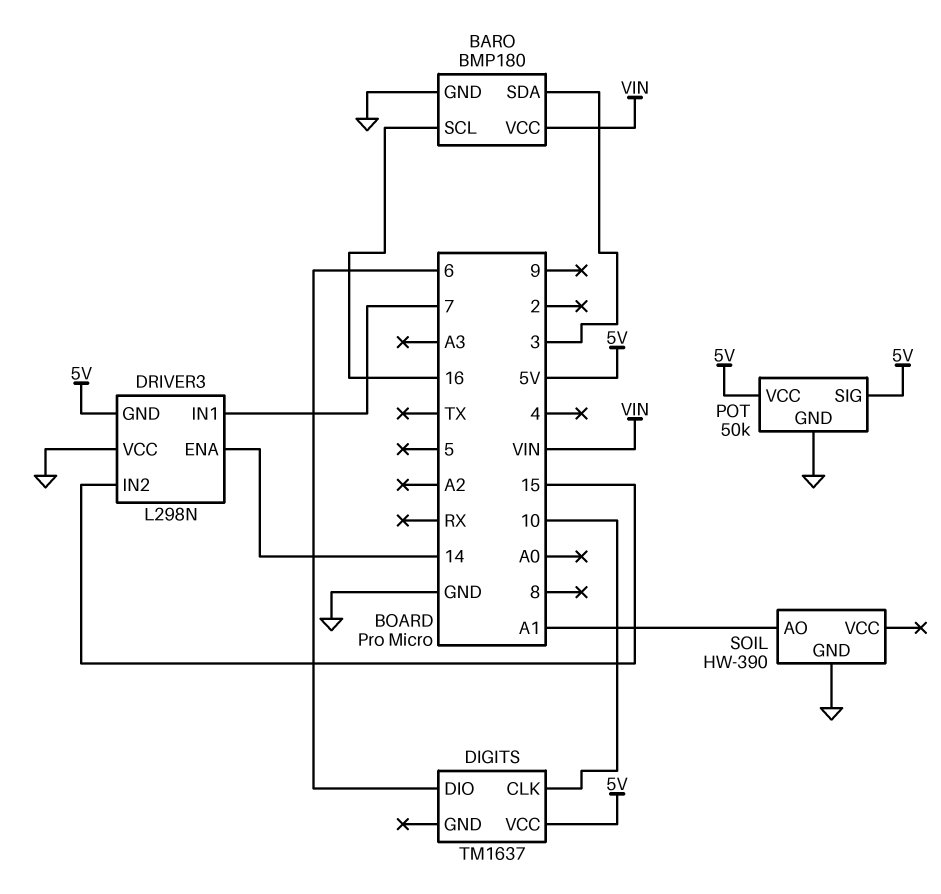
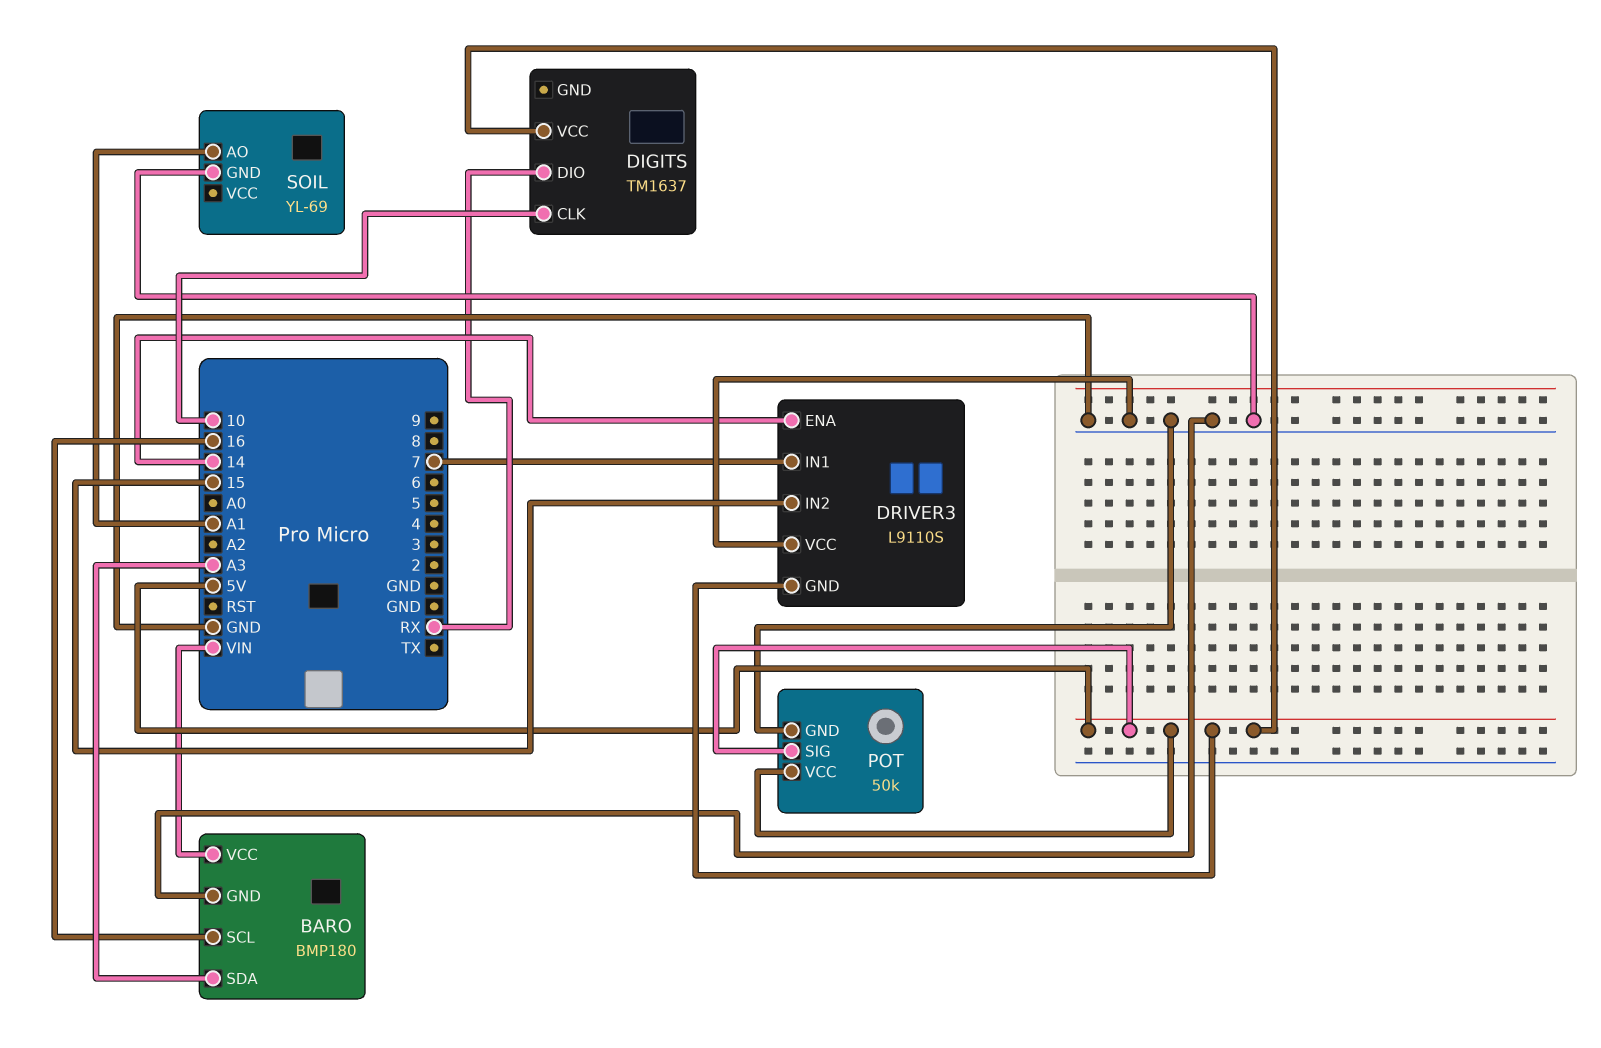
BARO pin SDA: 3 -> A3
DIGITS pin DIO: 6 -> RX
DRIVER3: L298N -> L9110S
SOIL: HW-390 -> YL-69

